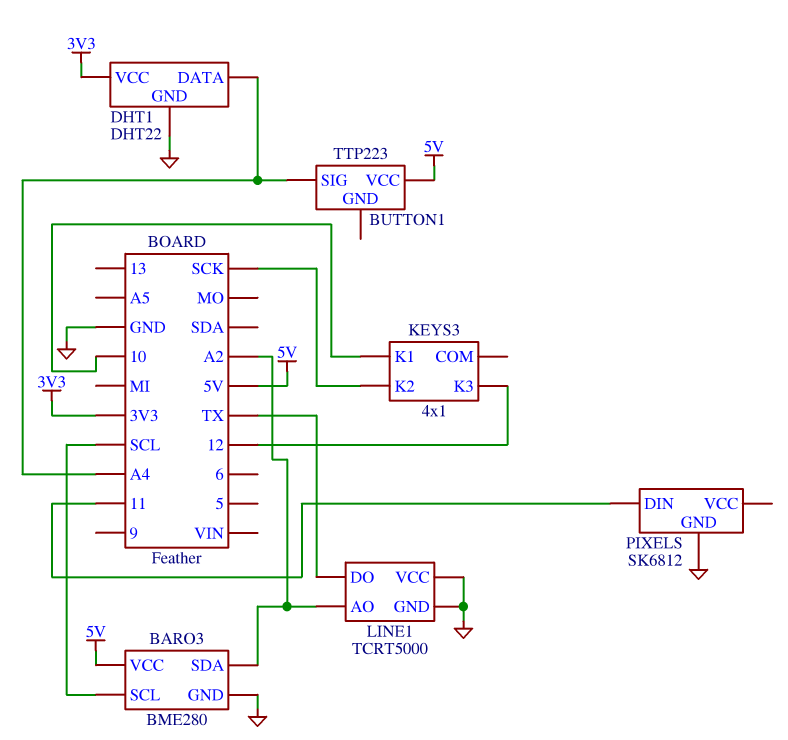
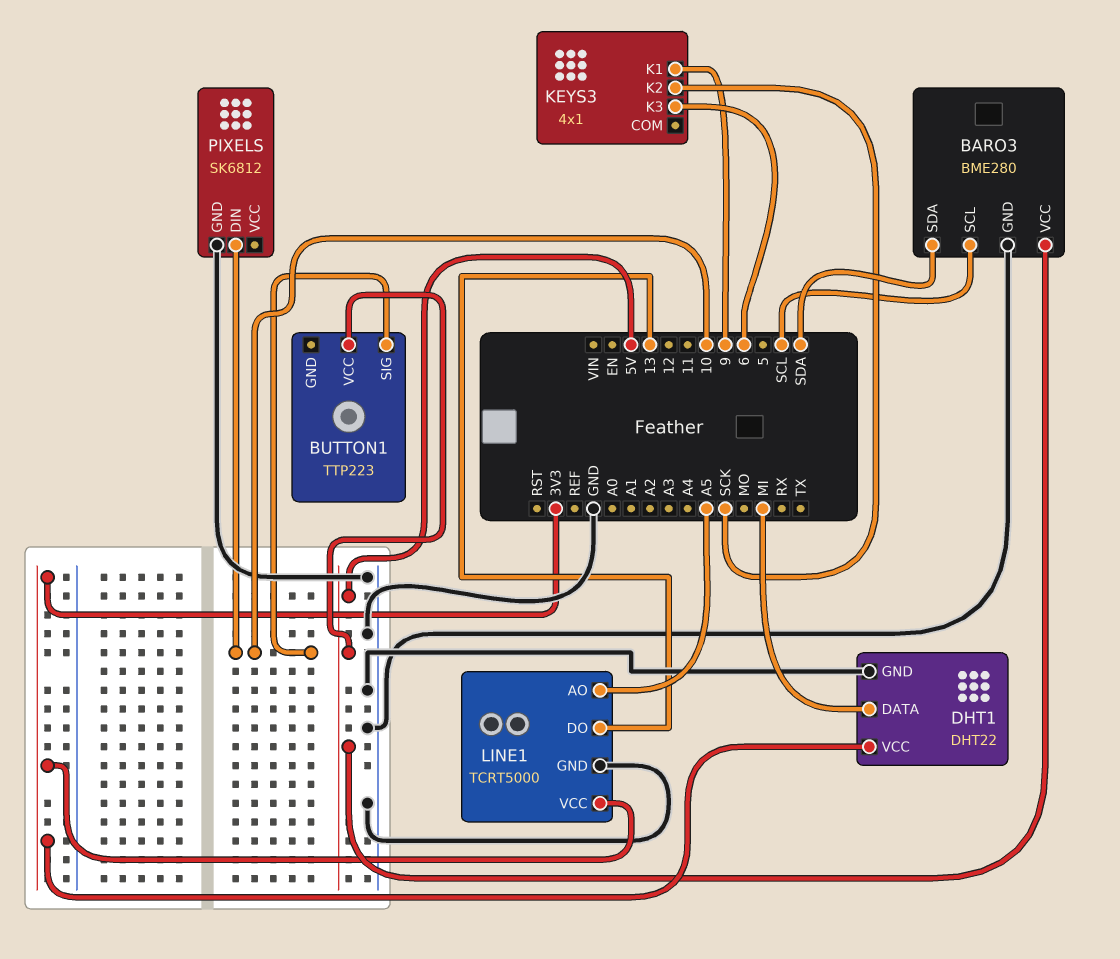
BARO3 pin SDA: A2 -> SDA
BUTTON1 pin SIG: A4 -> 10
DHT1 pin DATA: A4 -> MI
KEYS3 pin K1: 10 -> 9
KEYS3 pin K3: 12 -> 6
LINE1 pin AO: A2 -> A5
LINE1 pin DO: TX -> 13
LINE1 pin VCC: GND -> 3V3
PIXELS pin DIN: 11 -> 10

